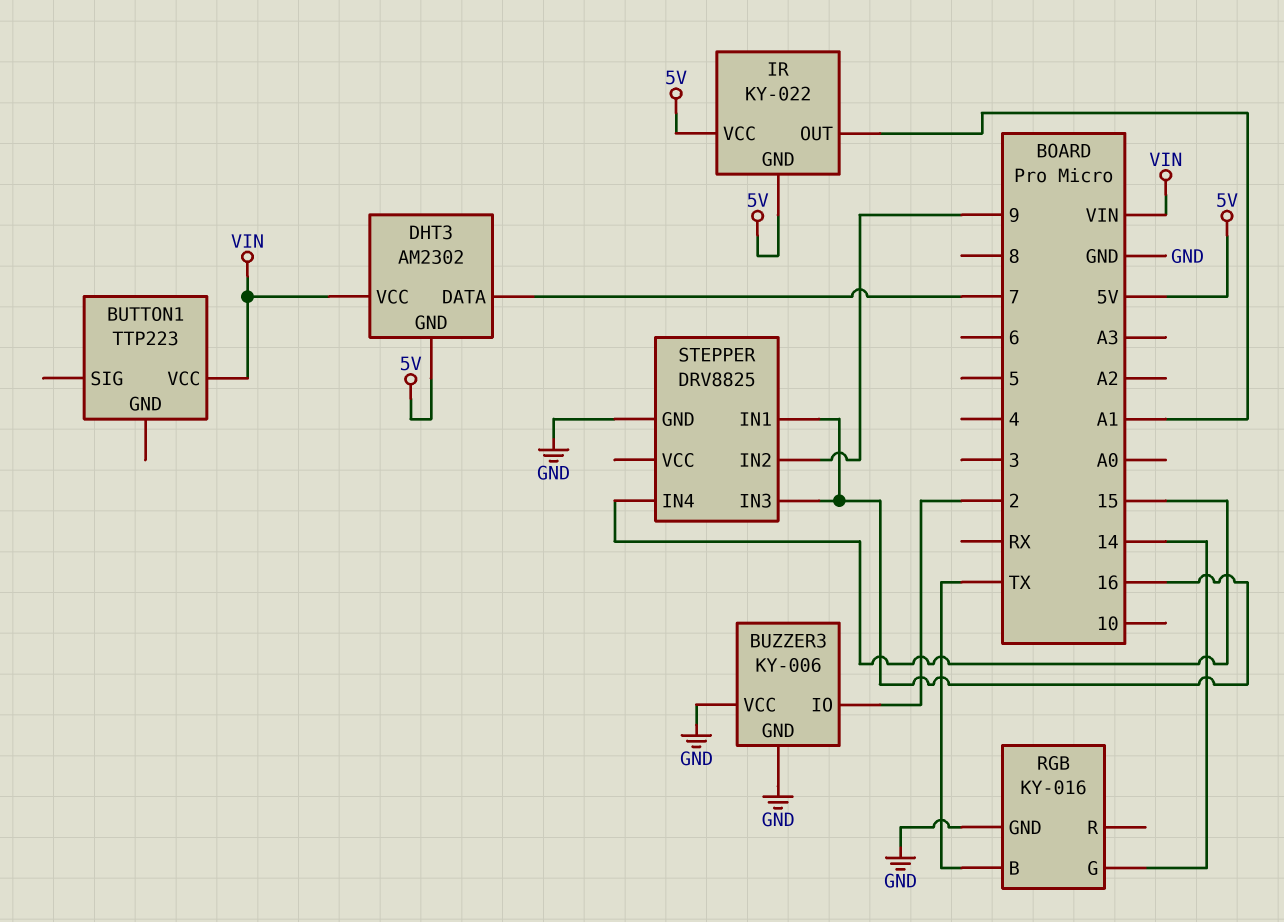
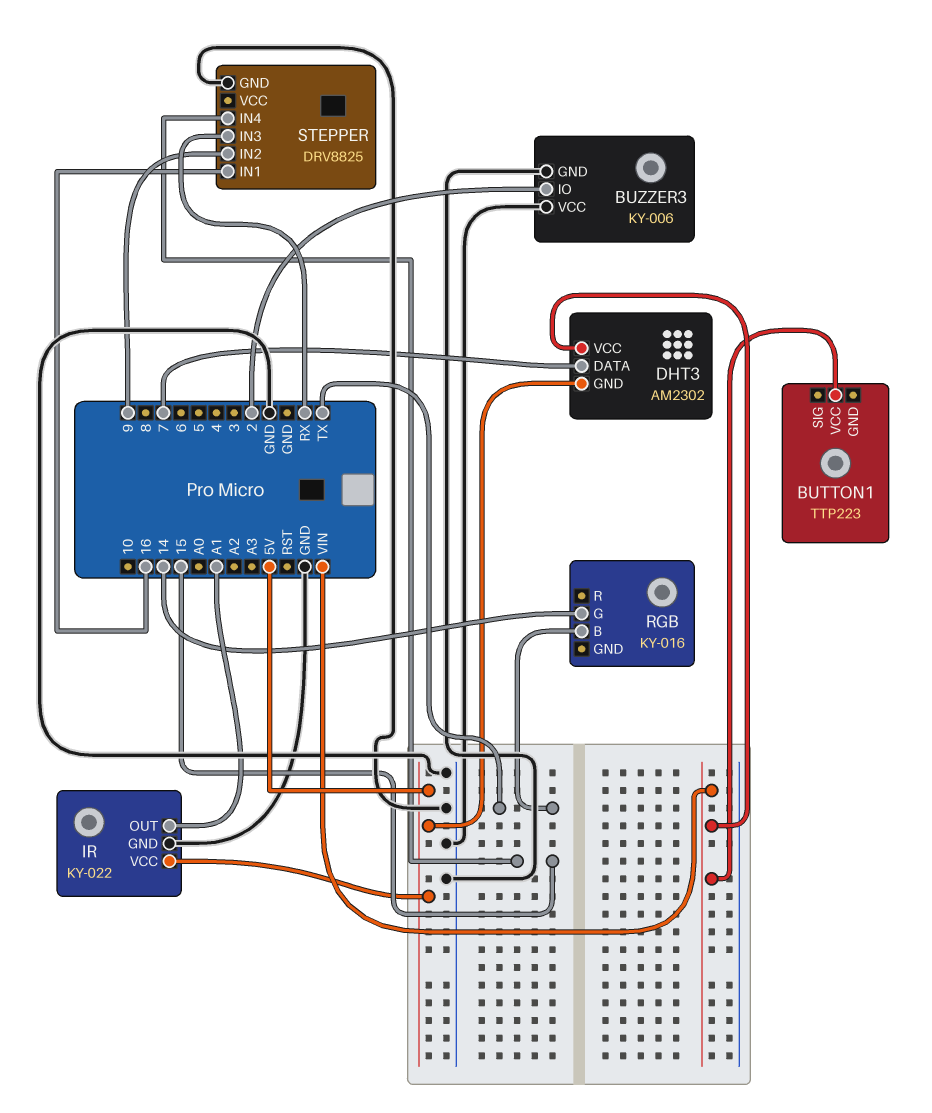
IR pin GND: 5V -> GND
RGB pin GND: GND -> none
STEPPER pin IN3: 16 -> RX

